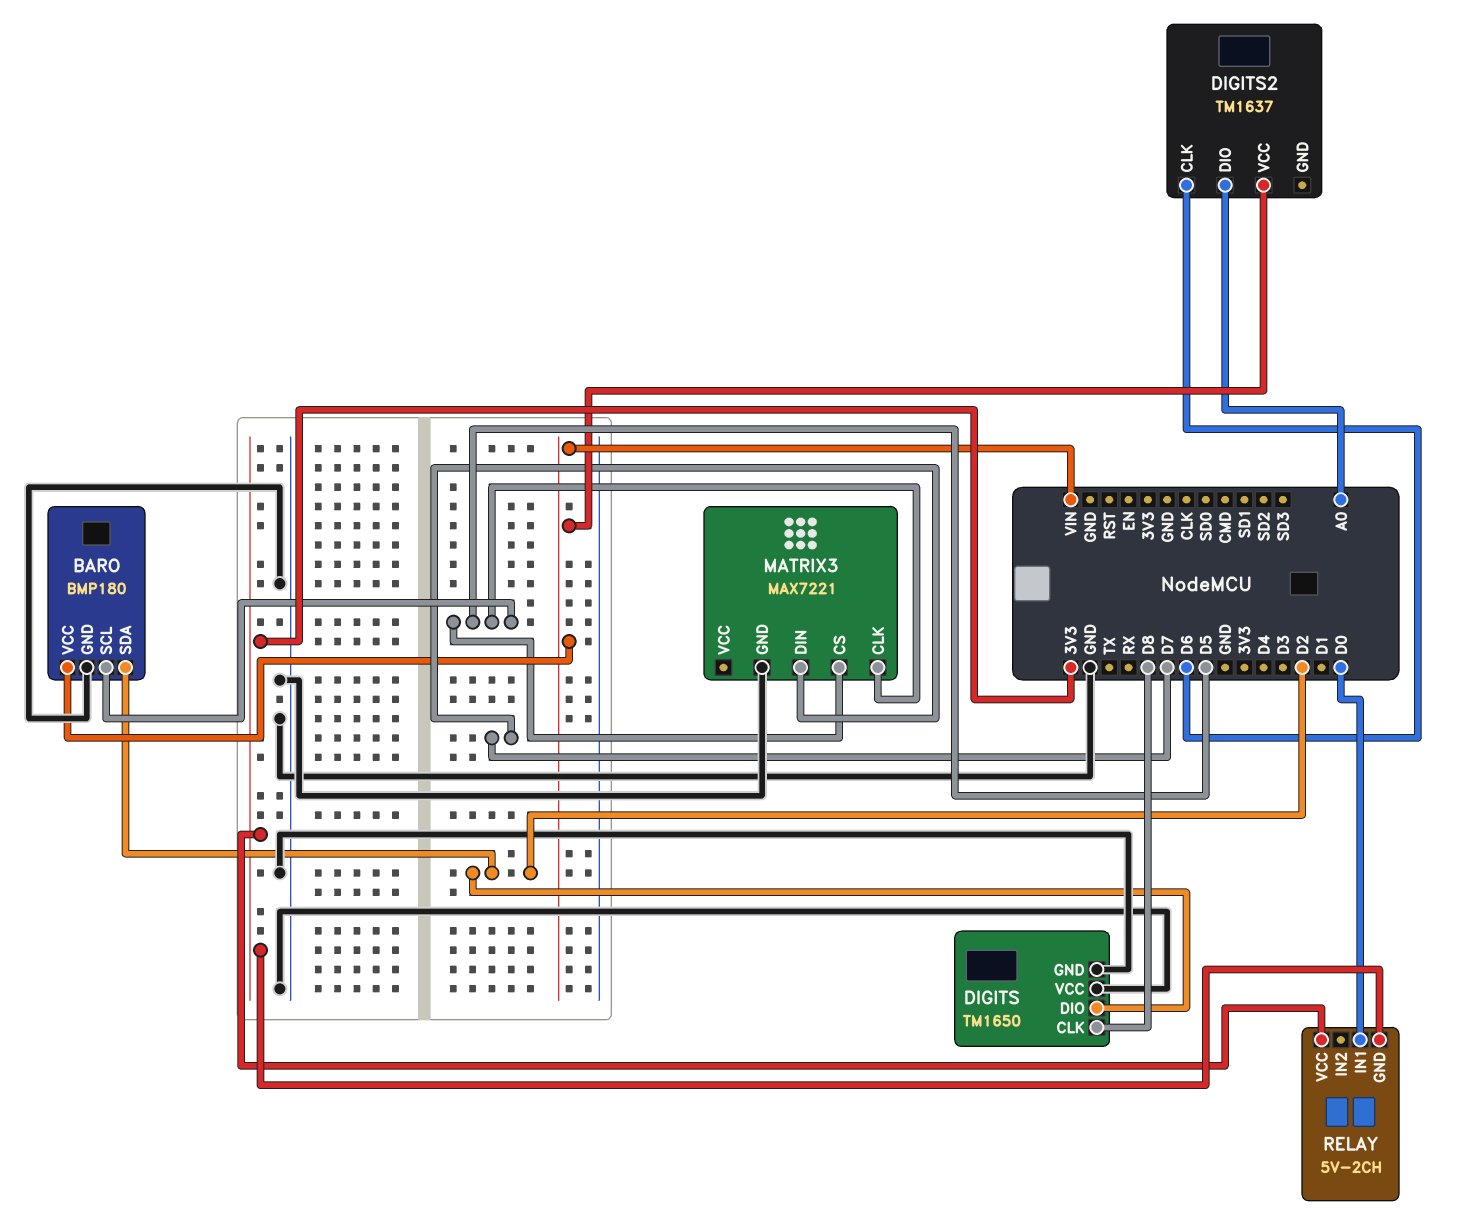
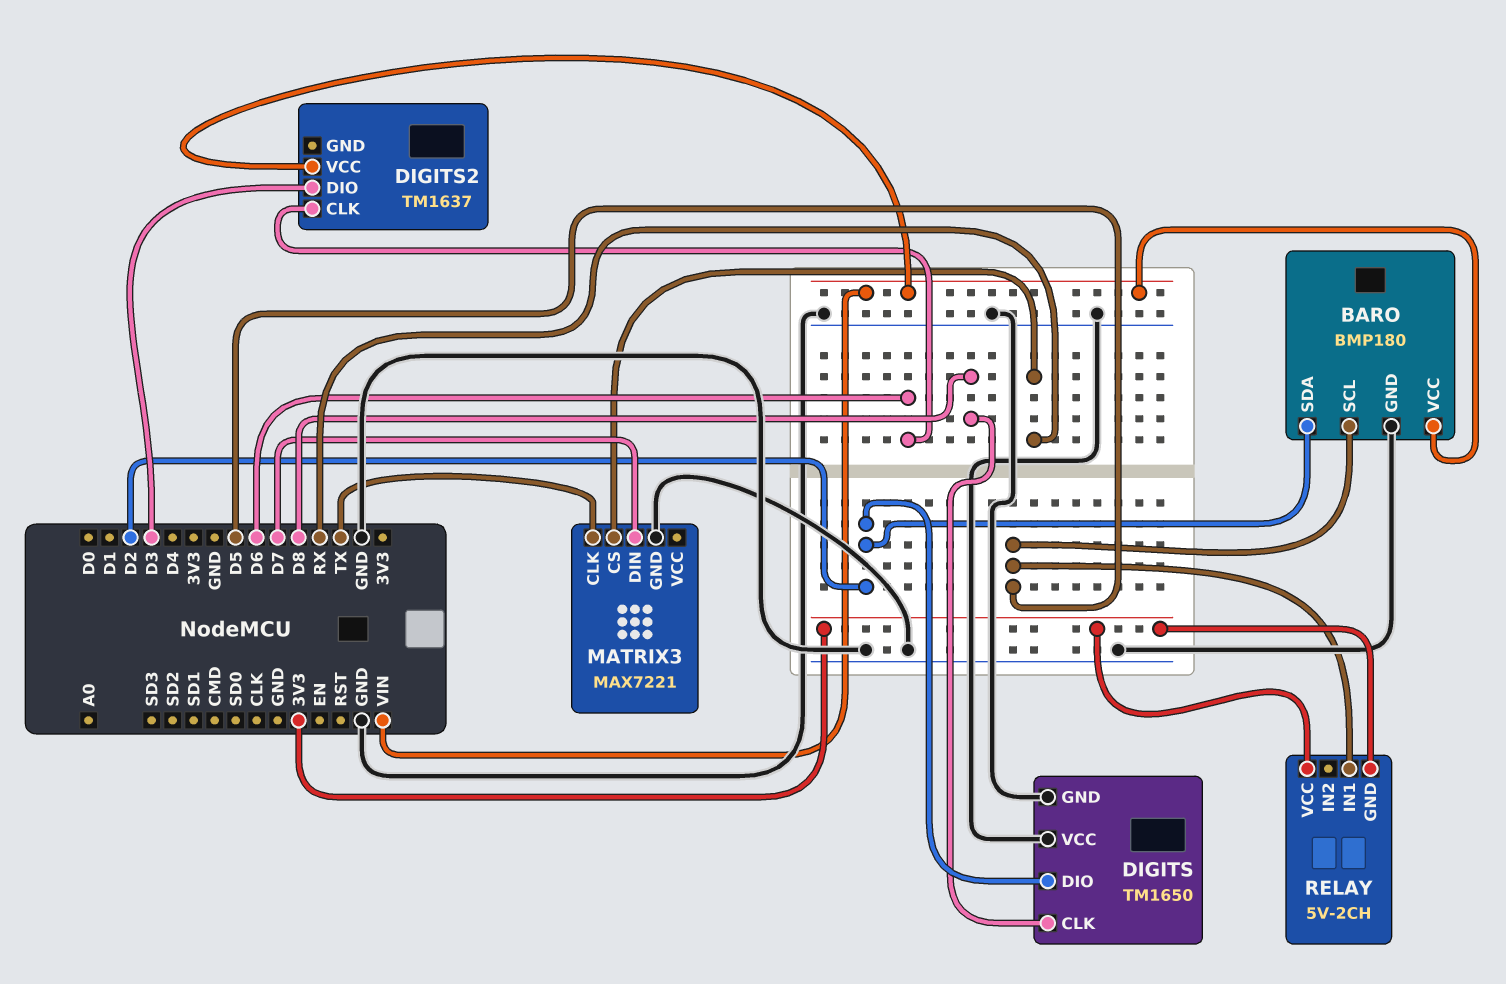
DIGITS2 pin DIO: A0 -> D3
MATRIX3 pin CLK: D5 -> TX
MATRIX3 pin CS: D5 -> RX
RELAY pin IN1: D0 -> D5

